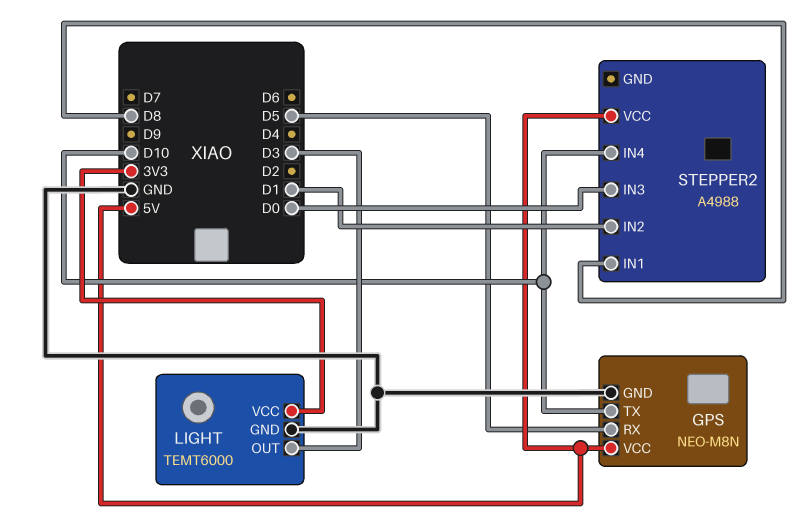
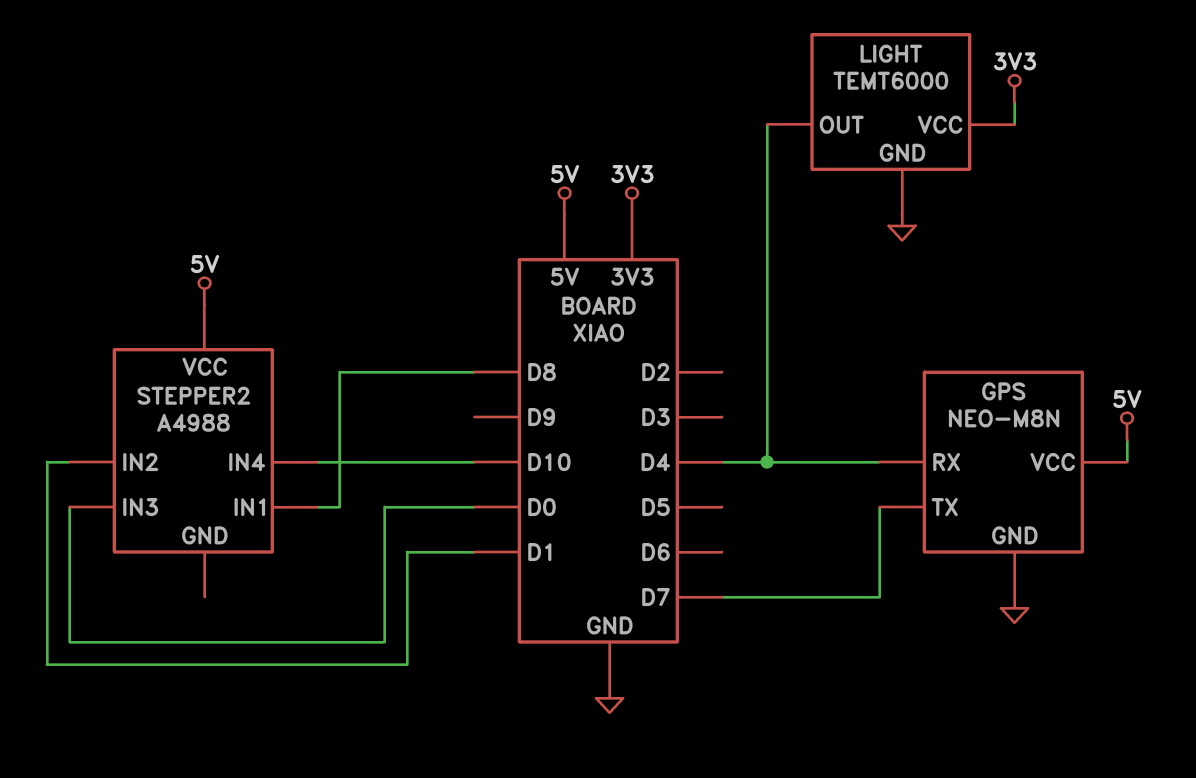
GPS pin RX: D5 -> D4
GPS pin TX: D10 -> D7
LIGHT pin OUT: D3 -> D4

